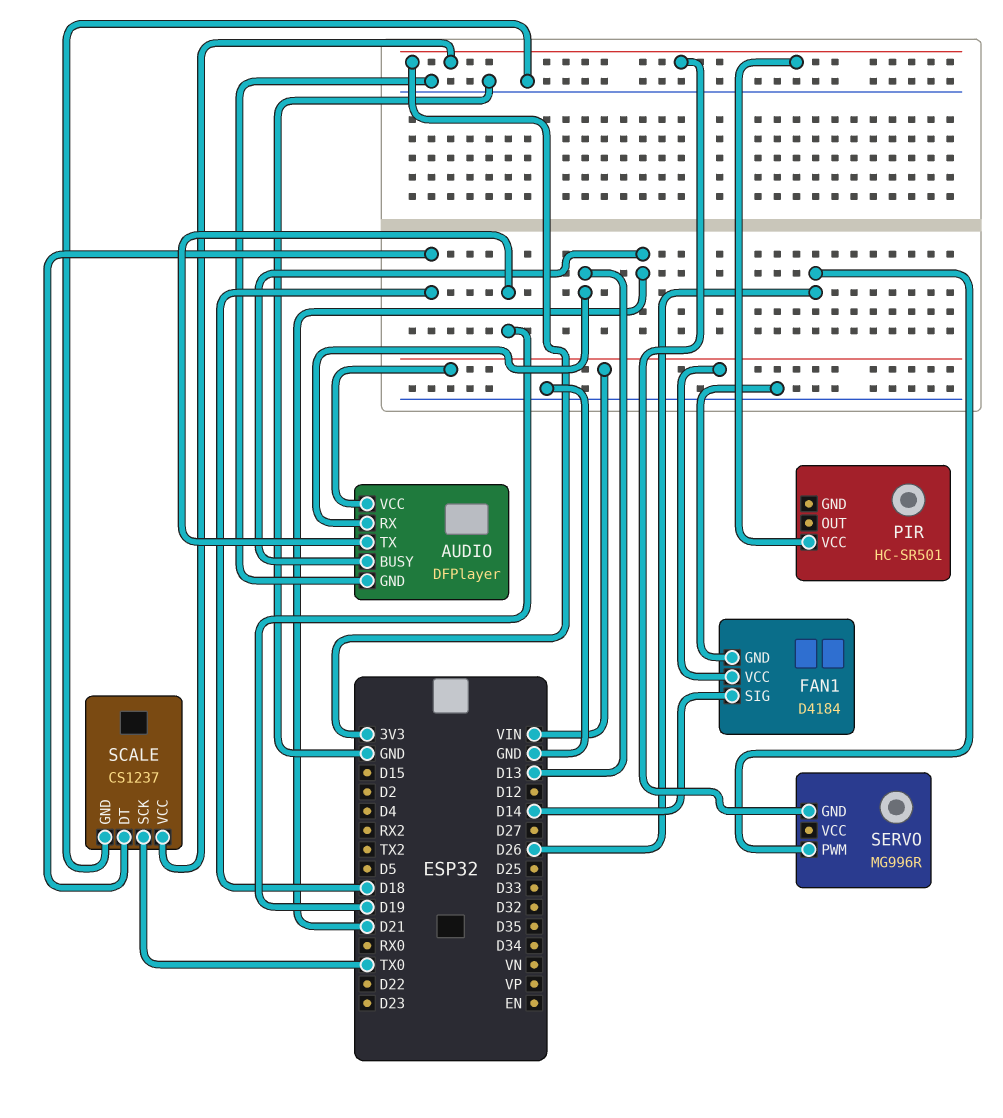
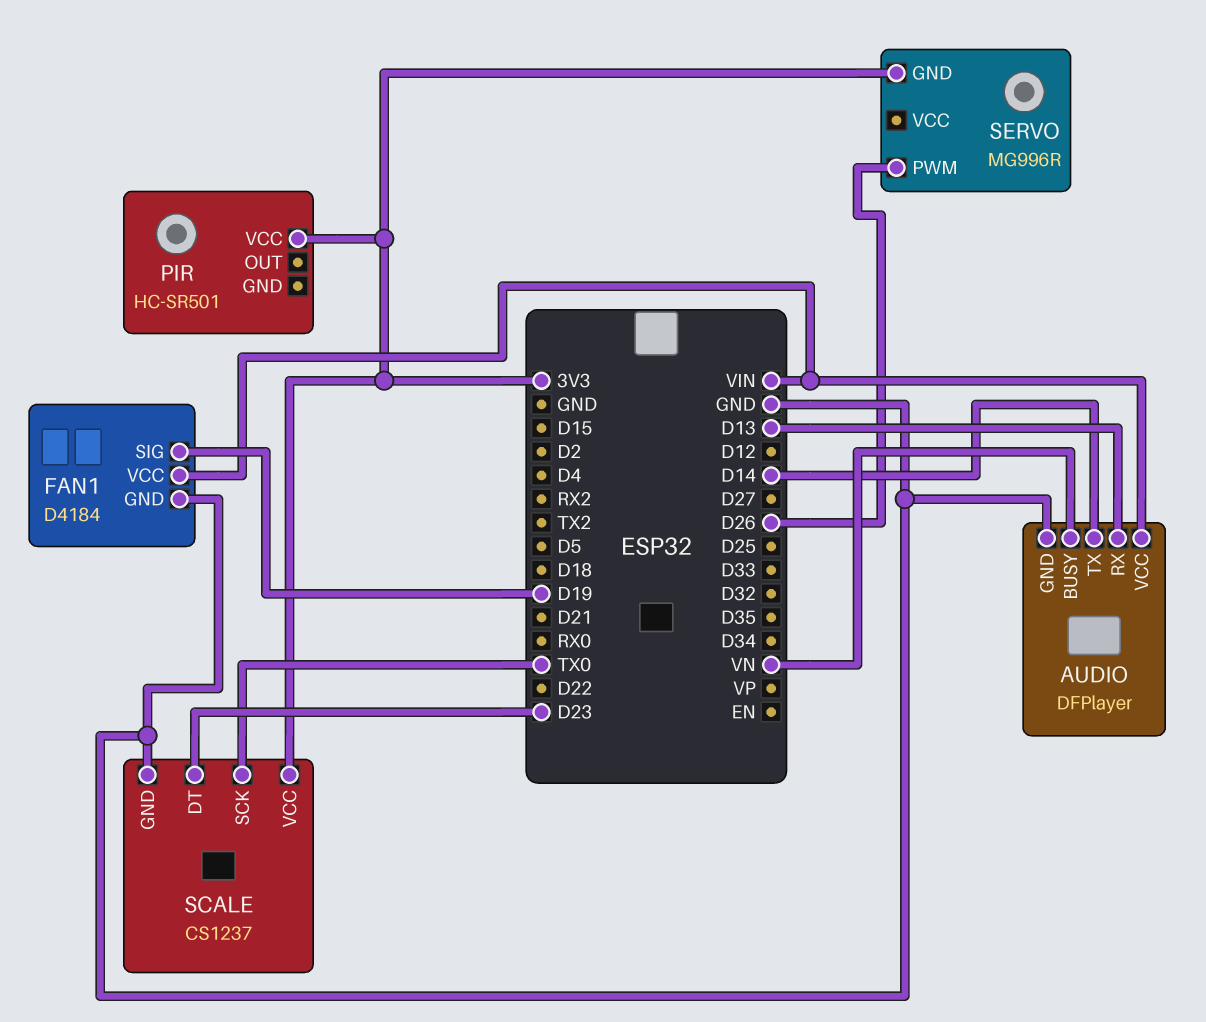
AUDIO pin BUSY: D21 -> VN
AUDIO pin TX: D19 -> D14
FAN1 pin SIG: D14 -> D19
SCALE pin DT: D18 -> D23

